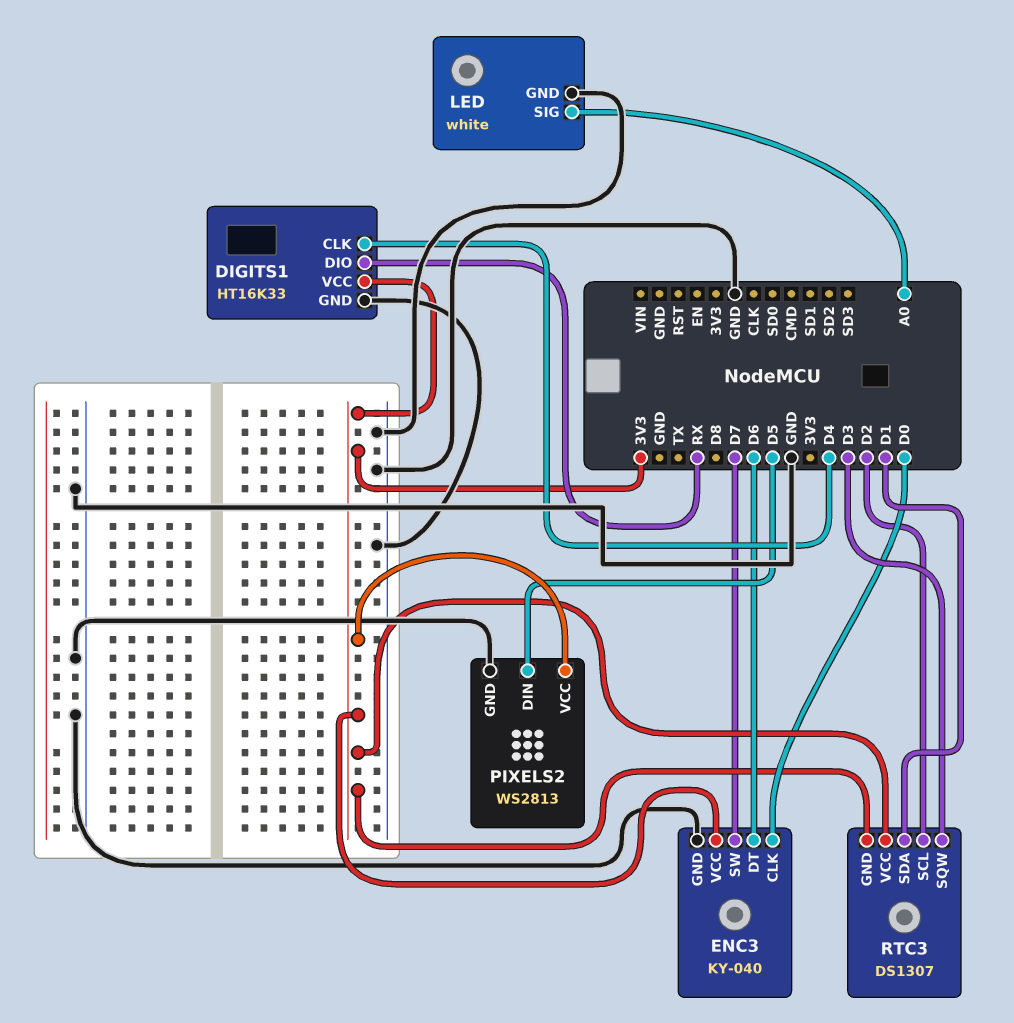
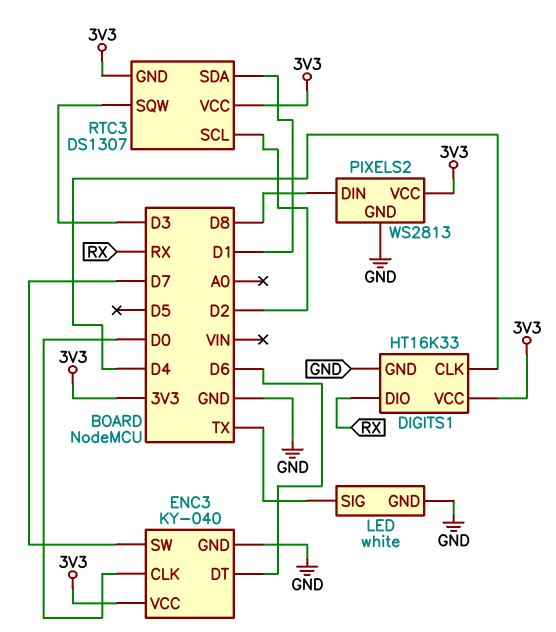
LED pin SIG: A0 -> TX
PIXELS2 pin DIN: D5 -> D8

